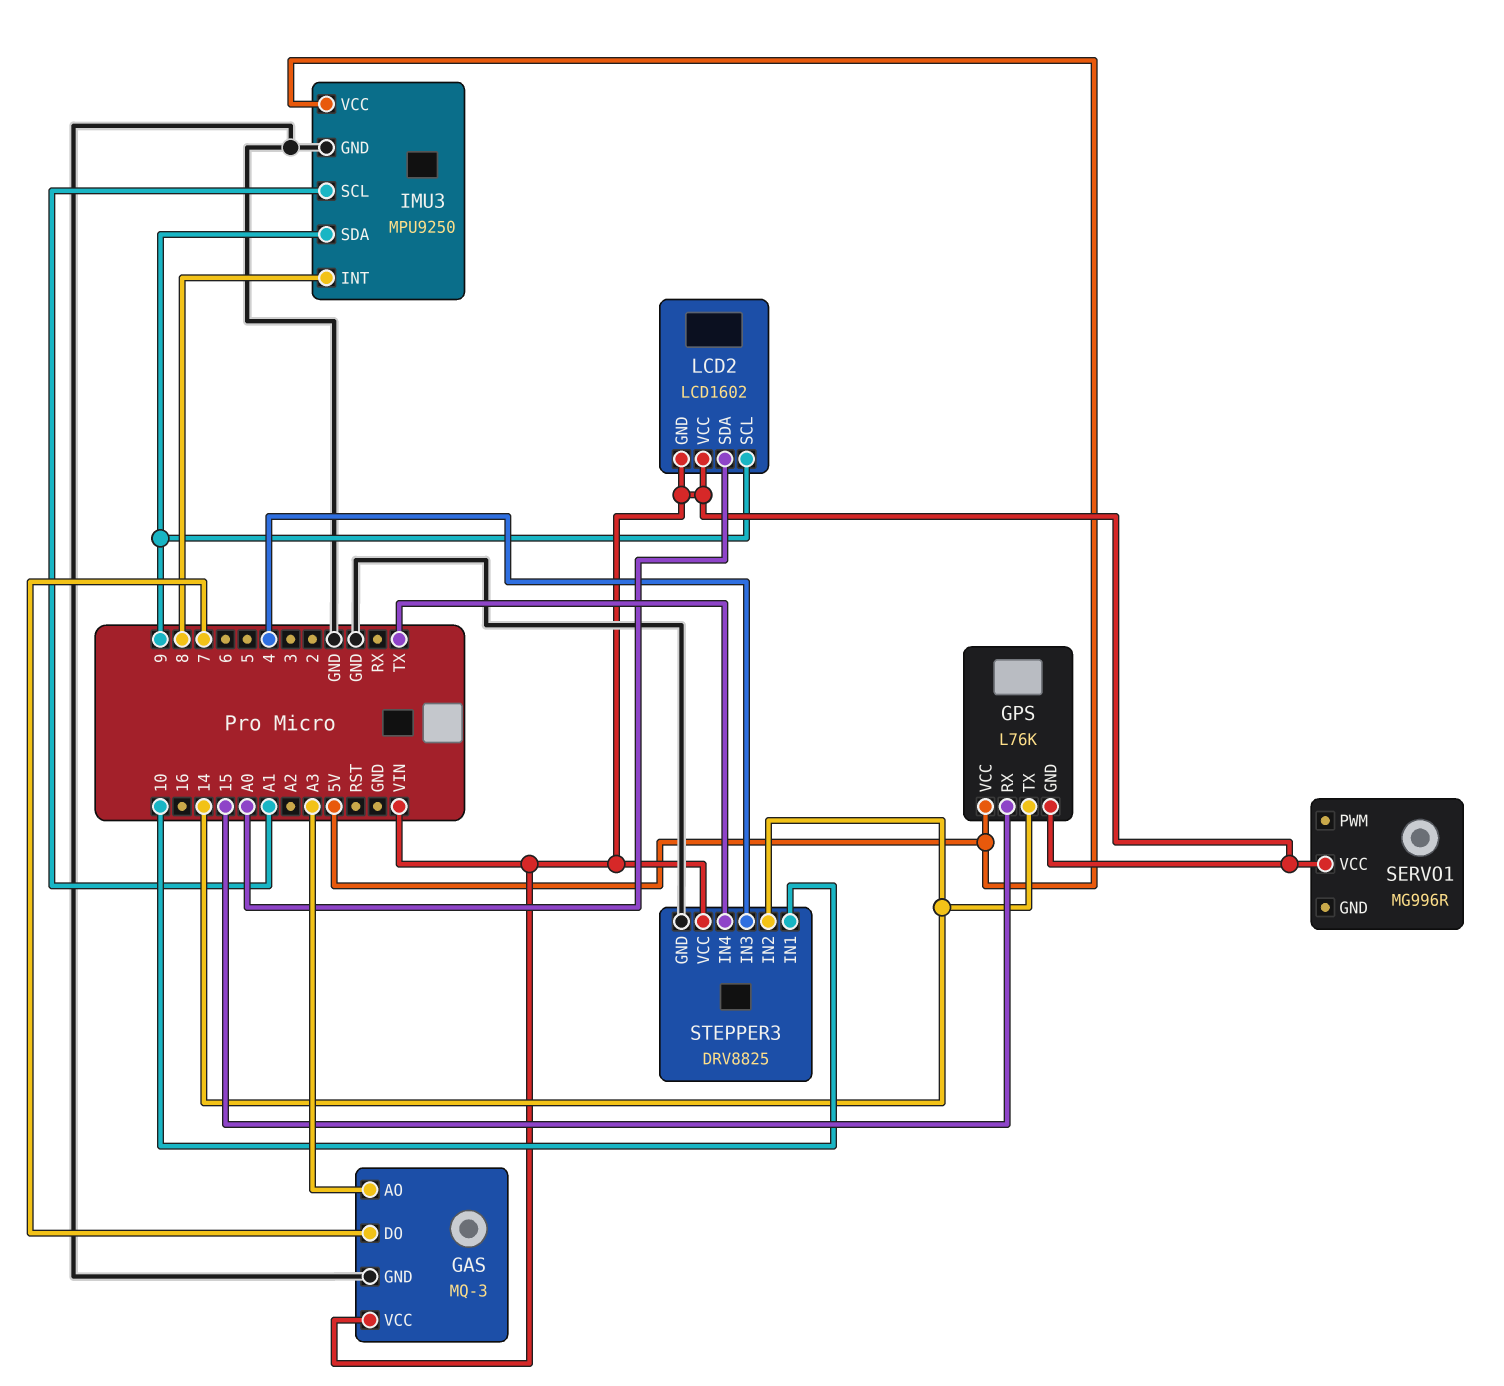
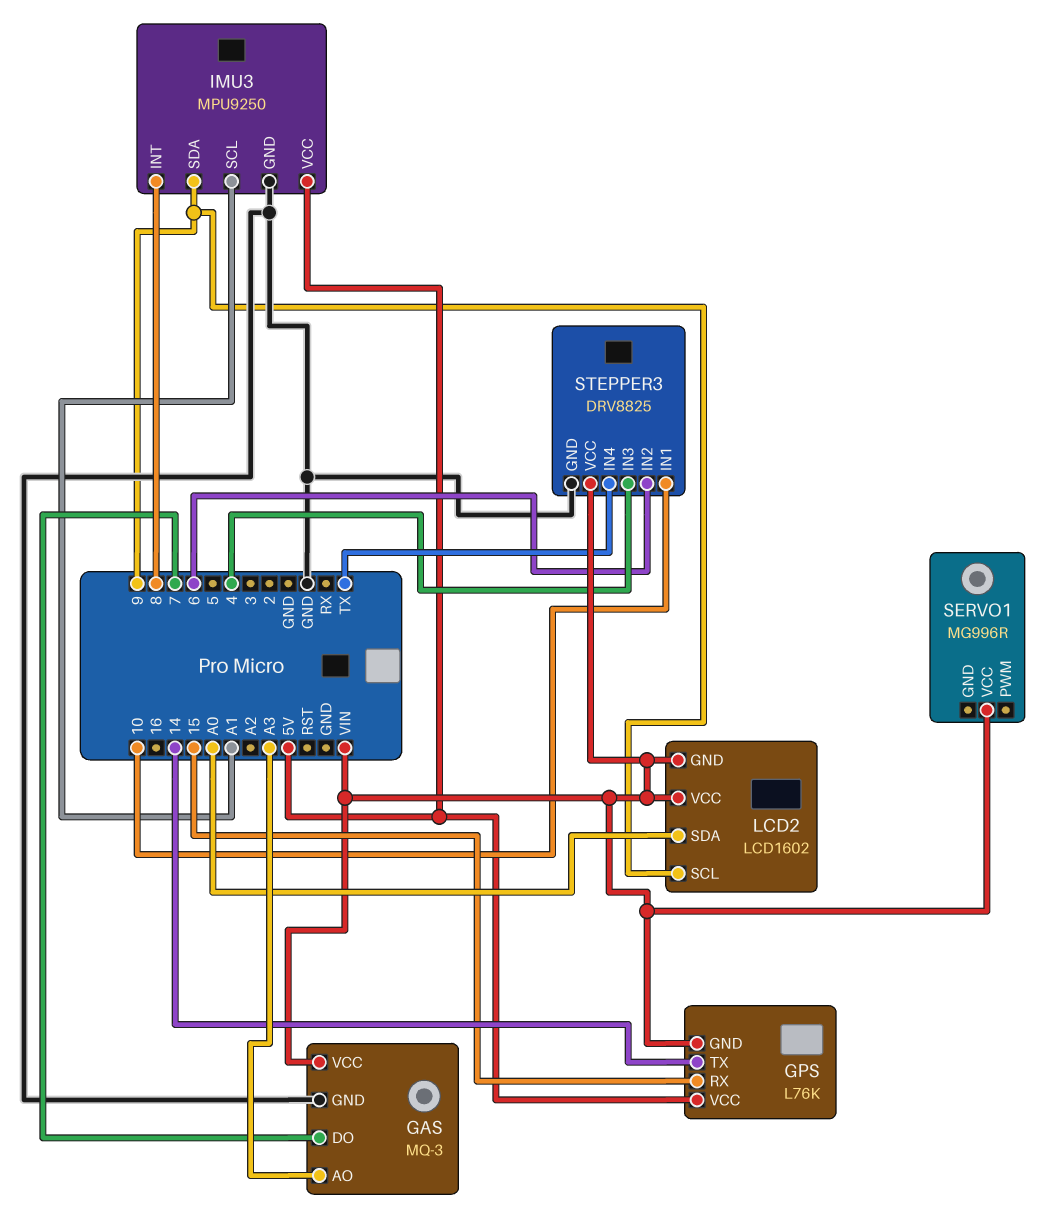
STEPPER3 pin IN2: 14 -> 6

